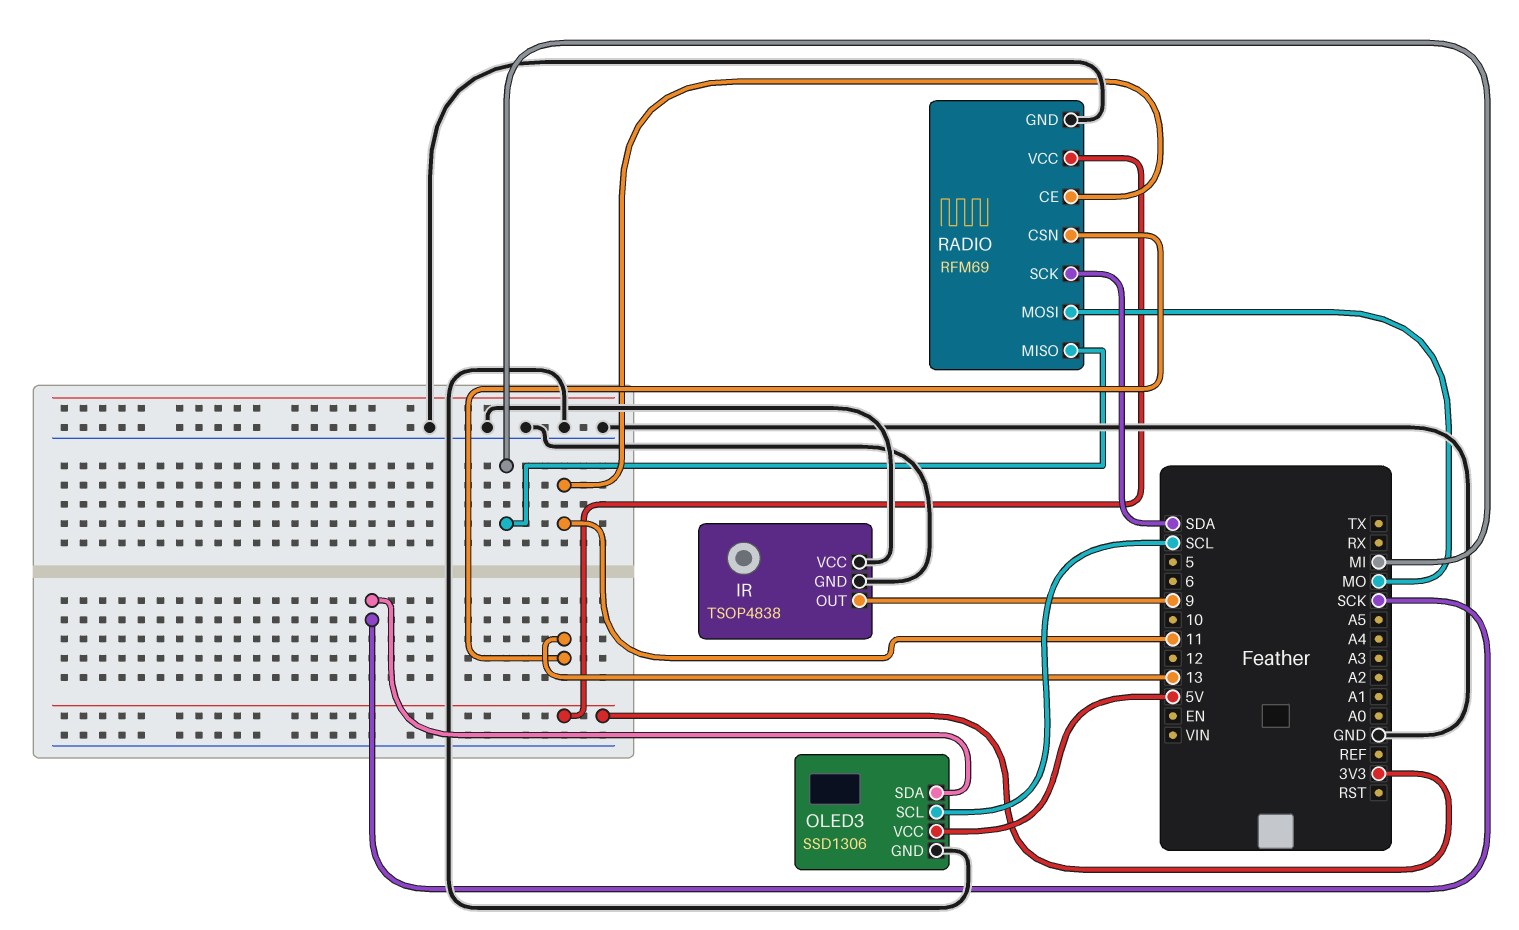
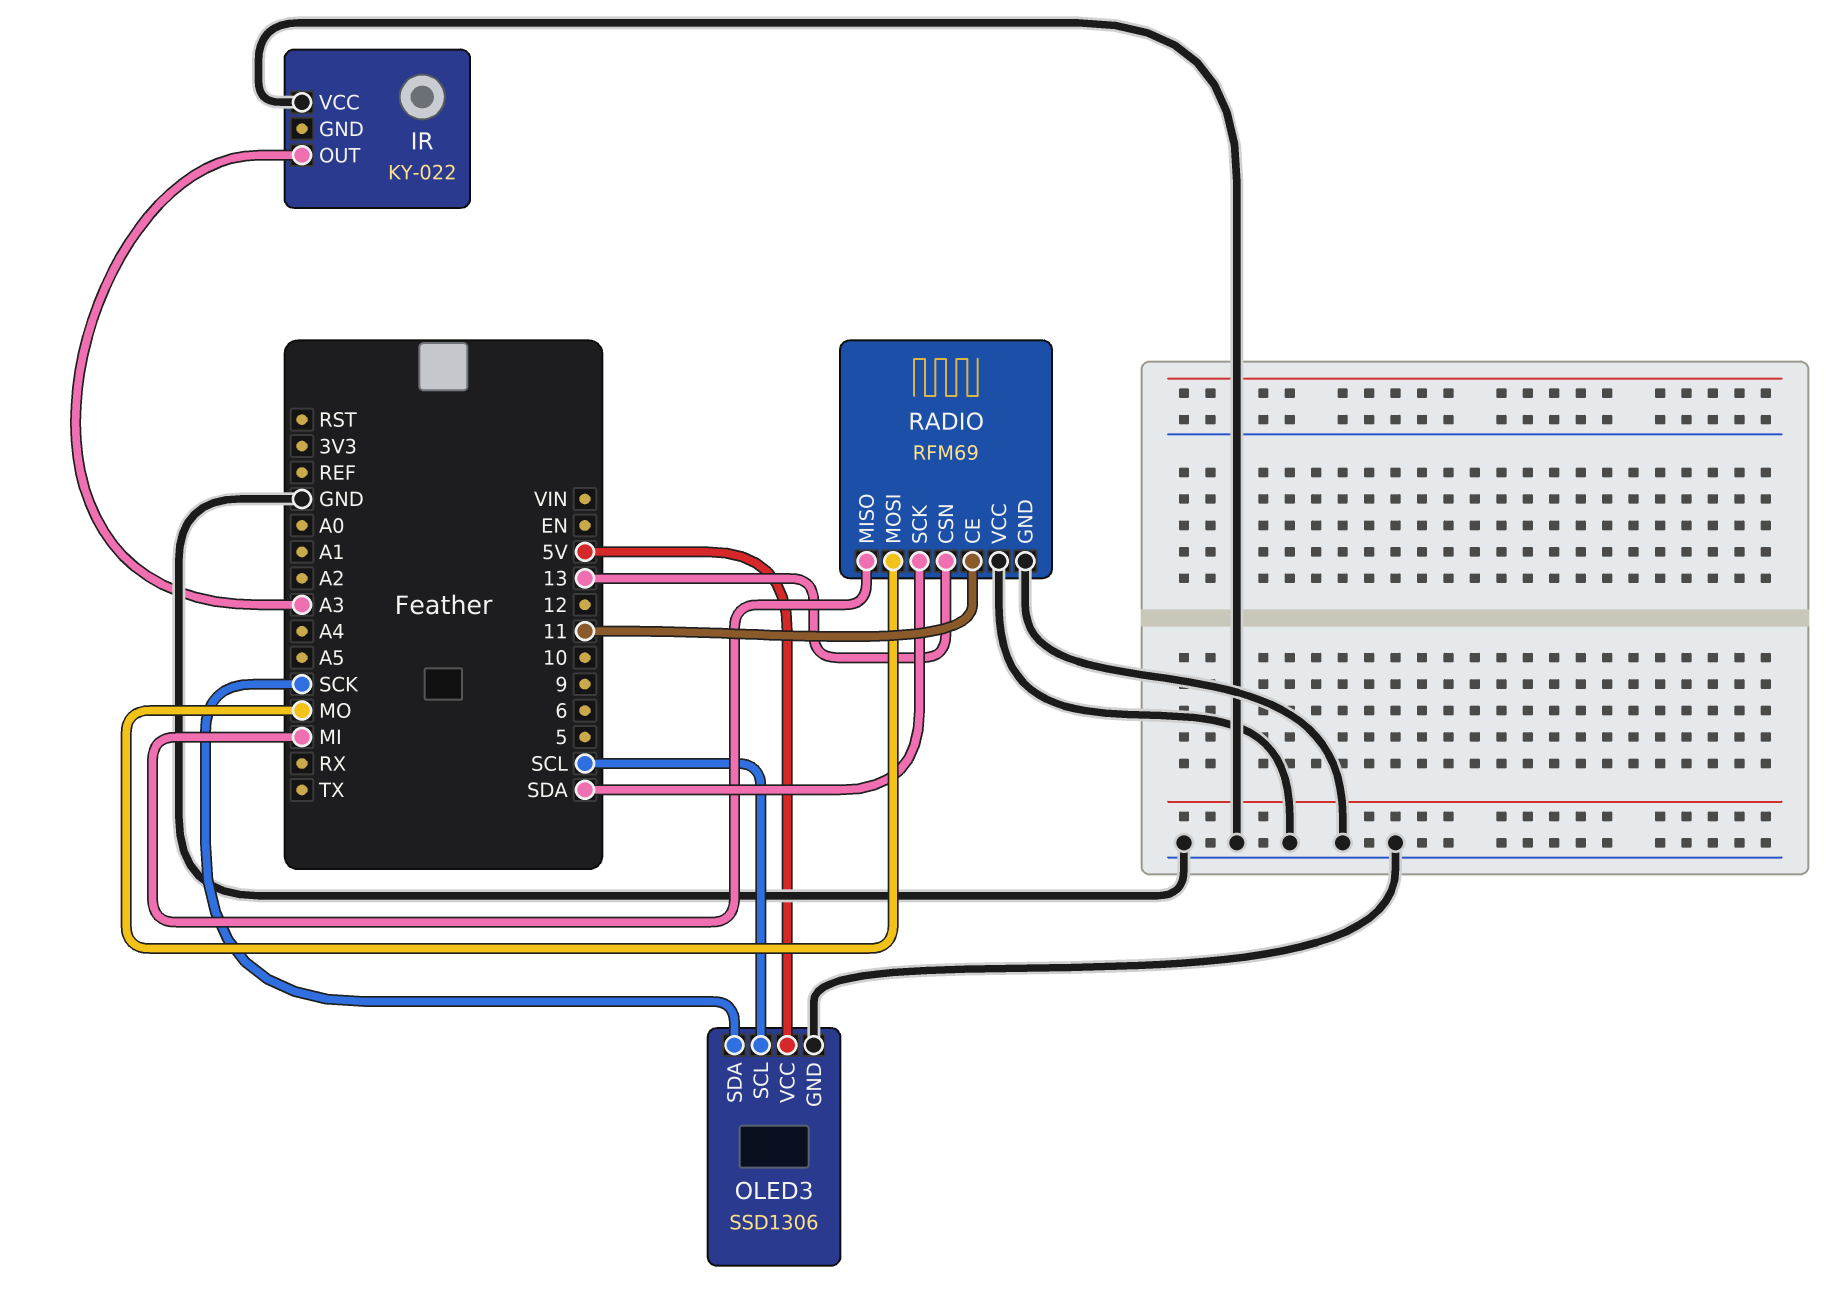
IR: TSOP4838 -> KY-022
IR pin GND: GND -> none
IR pin OUT: 9 -> A3
RADIO pin VCC: 3V3 -> GND

